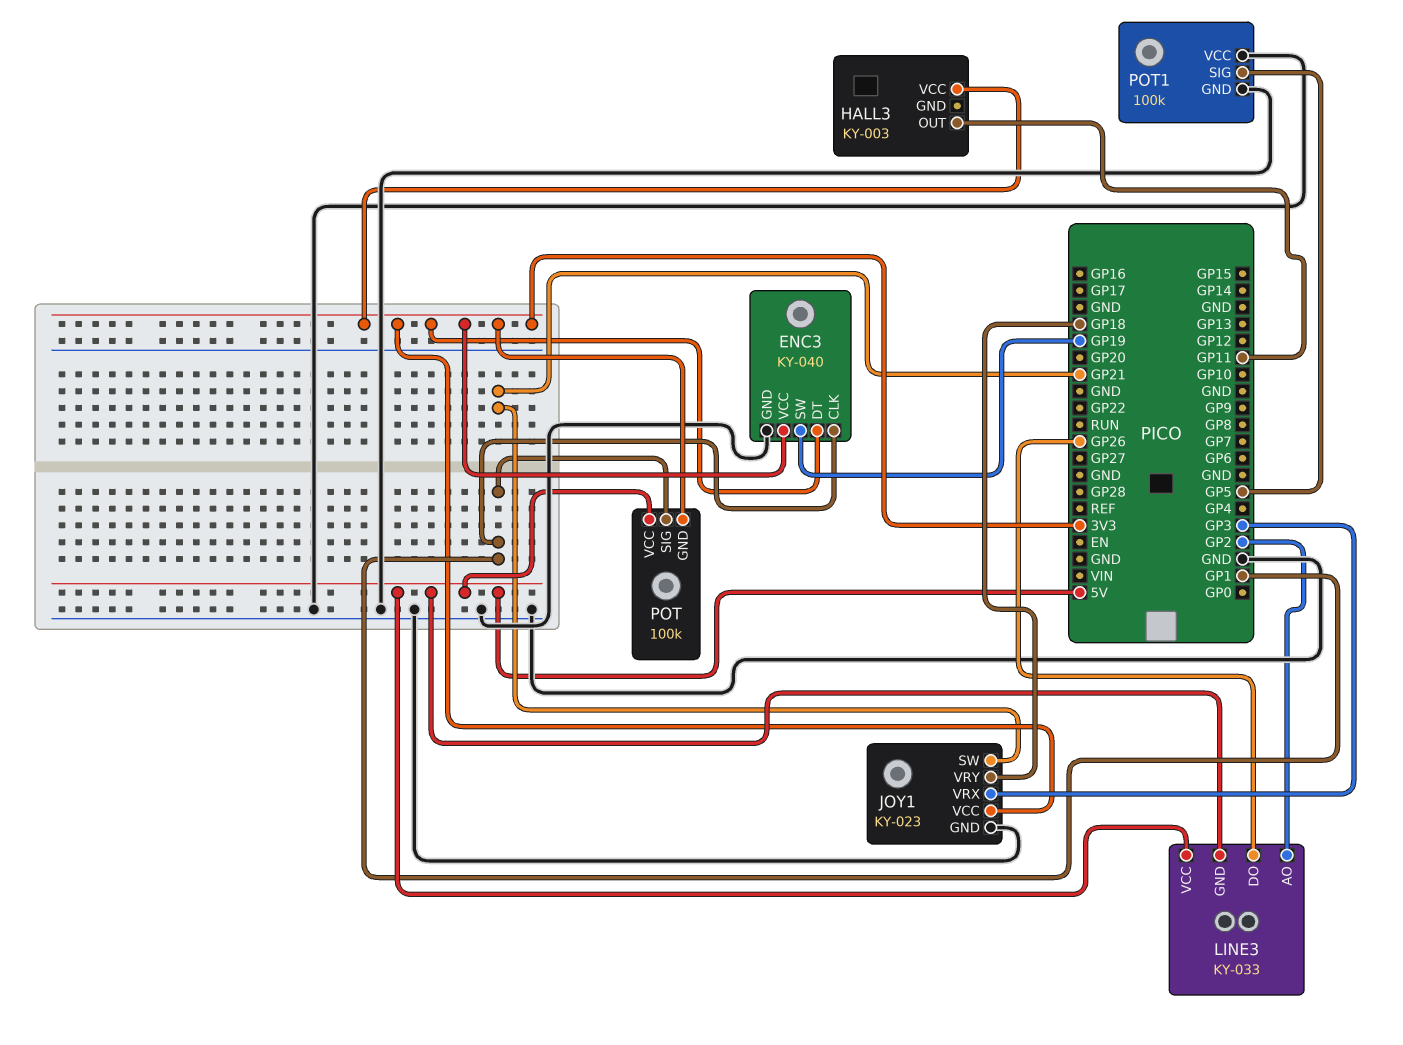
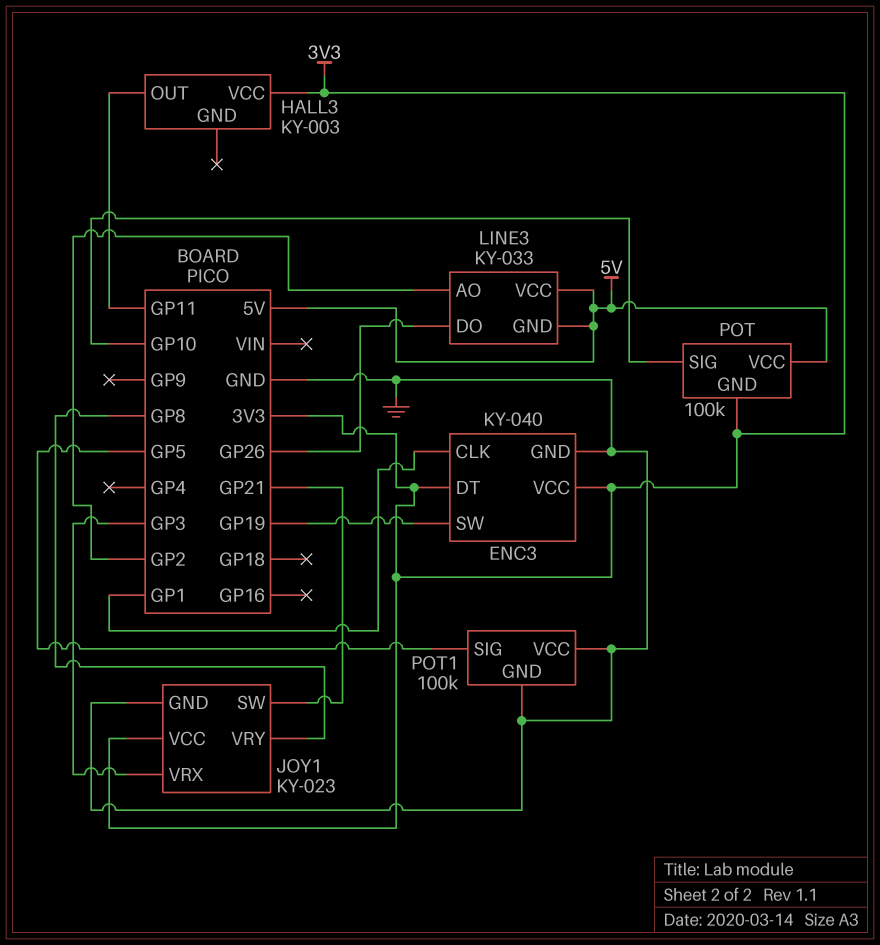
JOY1 pin VRY: GP18 -> GP8
POT pin SIG: GP1 -> GP10

